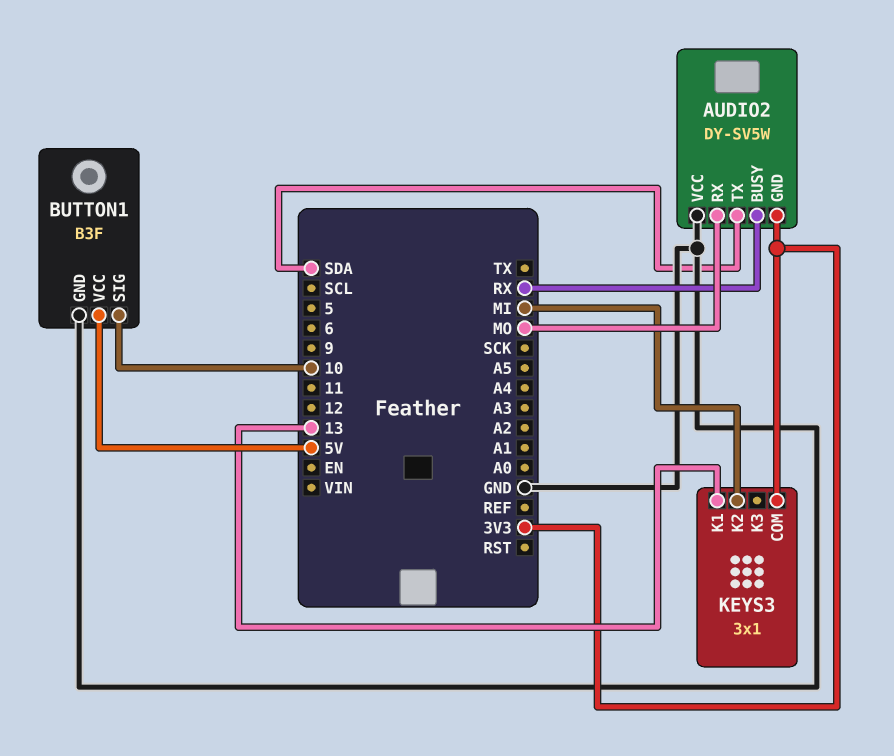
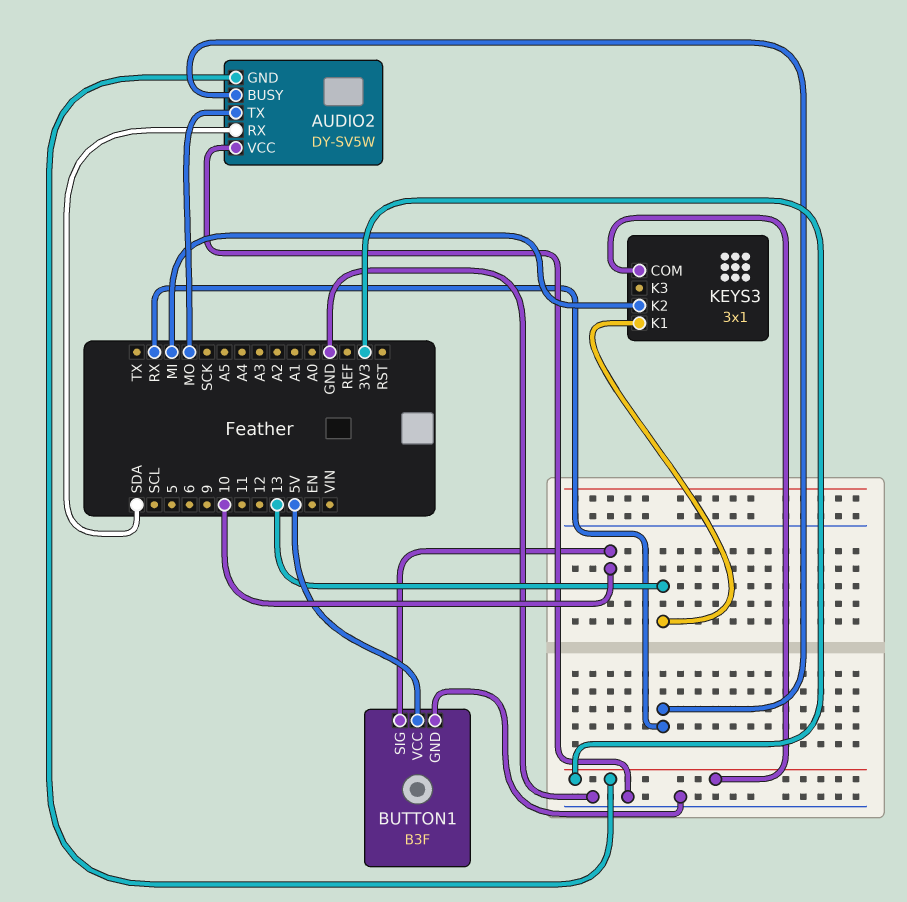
AUDIO2 pin RX: MO -> SDA
AUDIO2 pin TX: SDA -> MO

